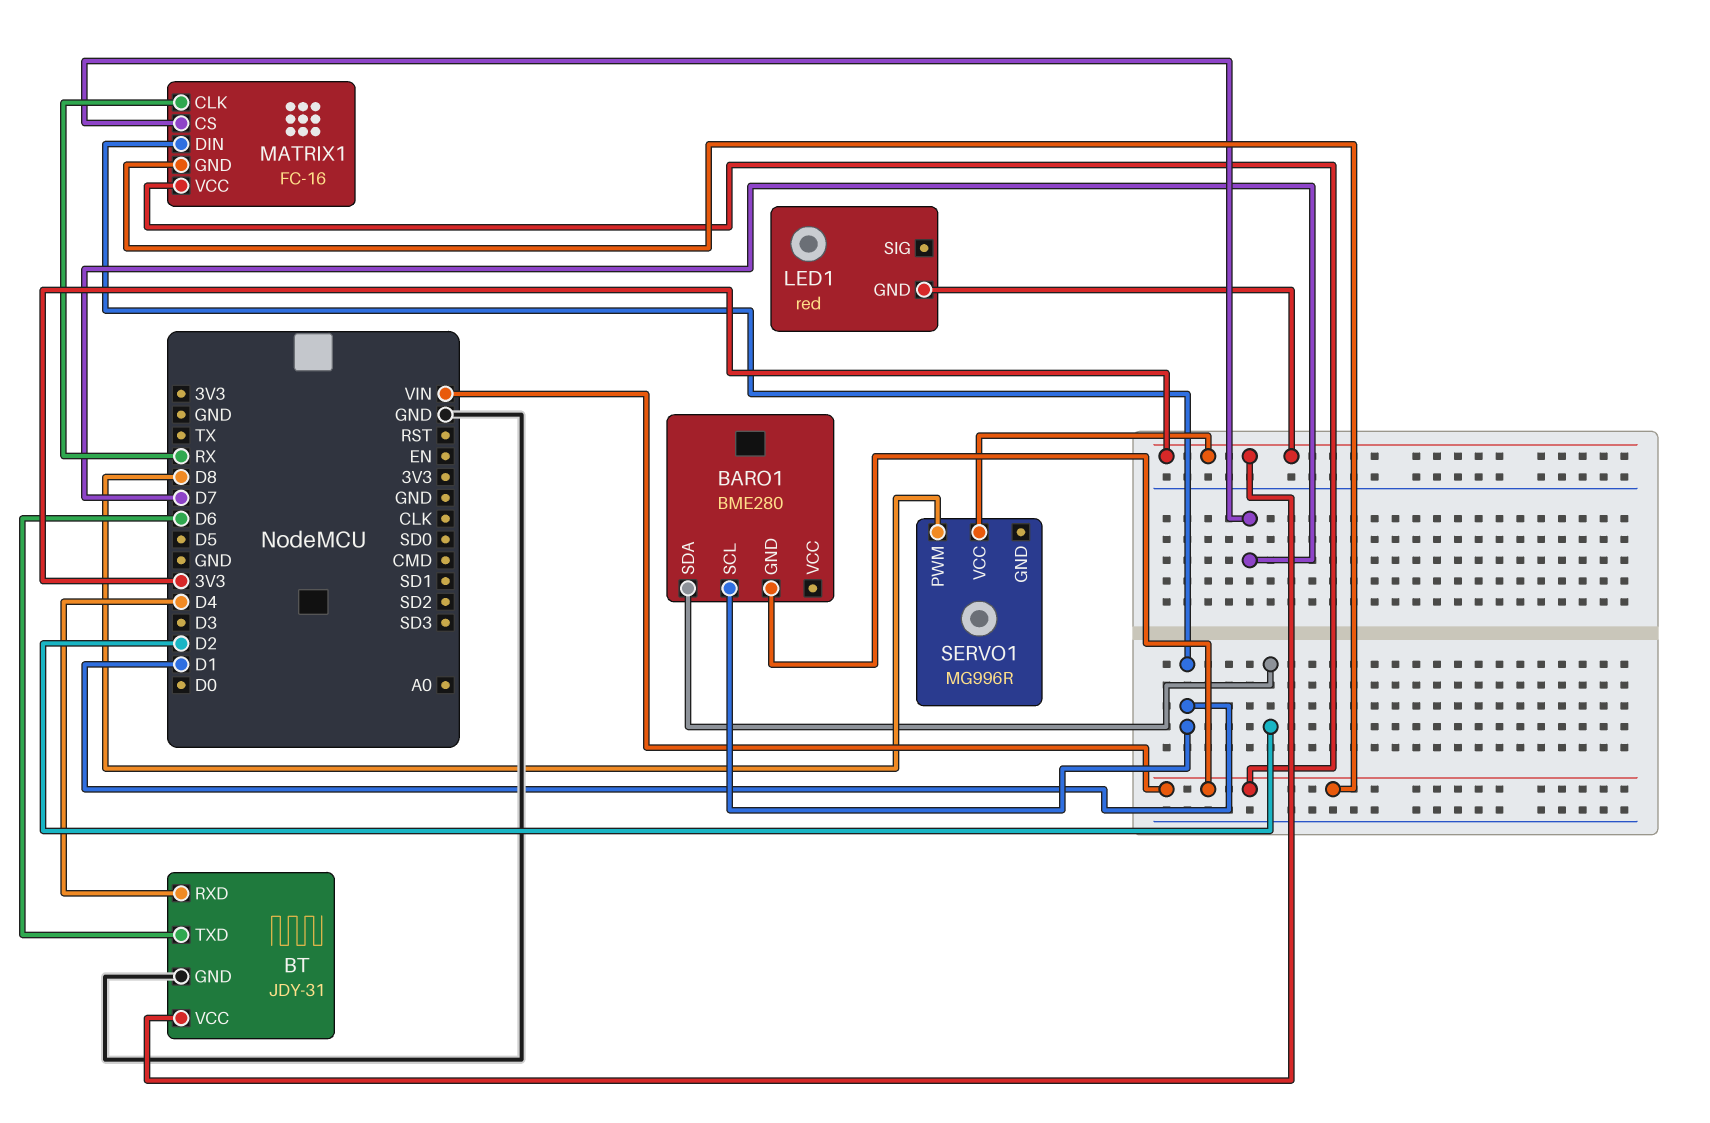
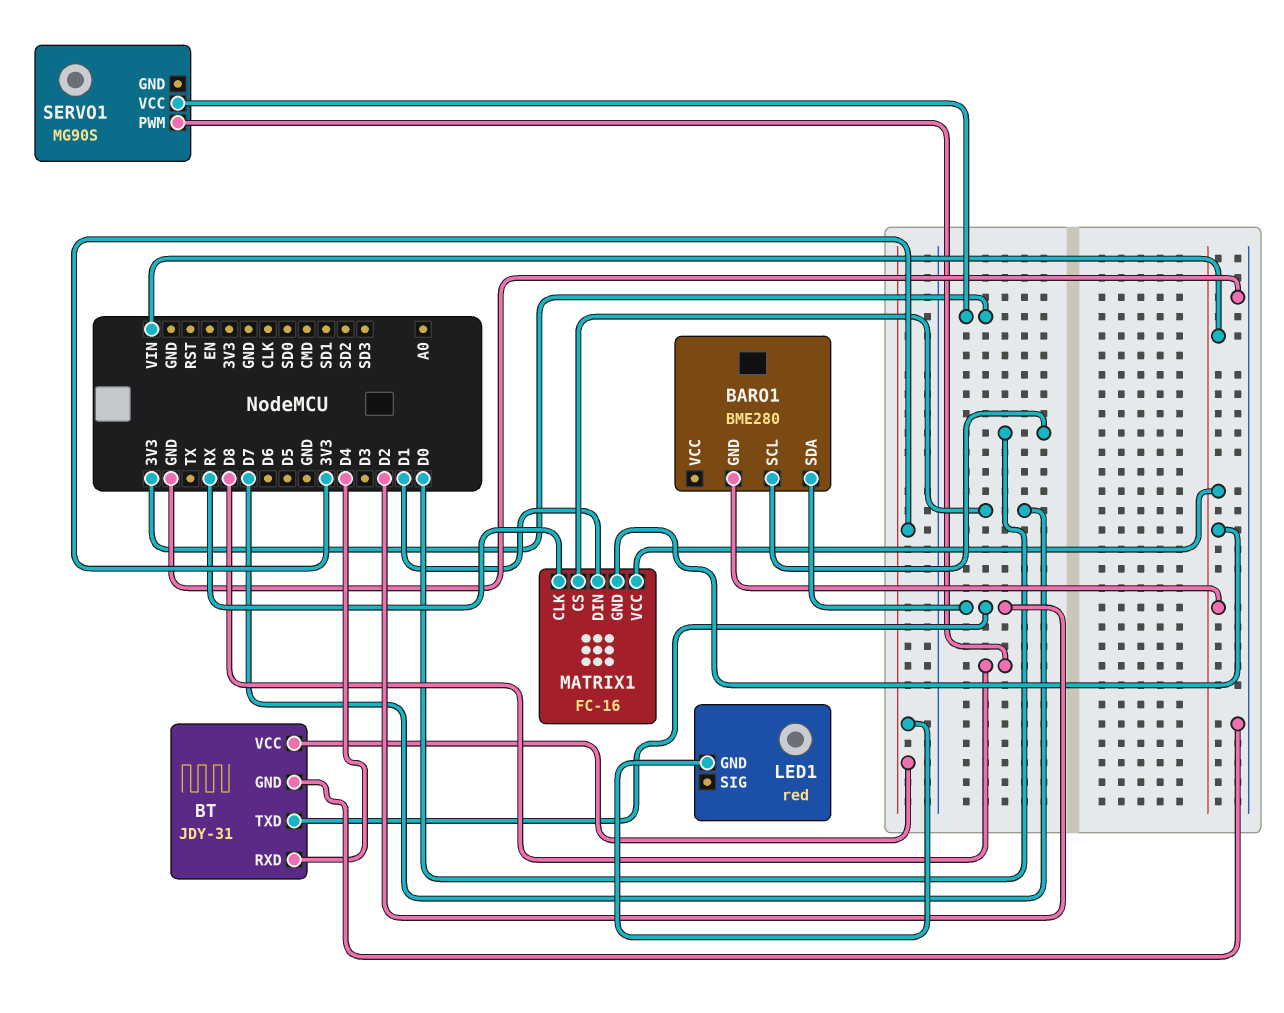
BARO1 pin SCL: D1 -> D0
BT pin TXD: D6 -> D2
SERVO1: MG996R -> MG90S

